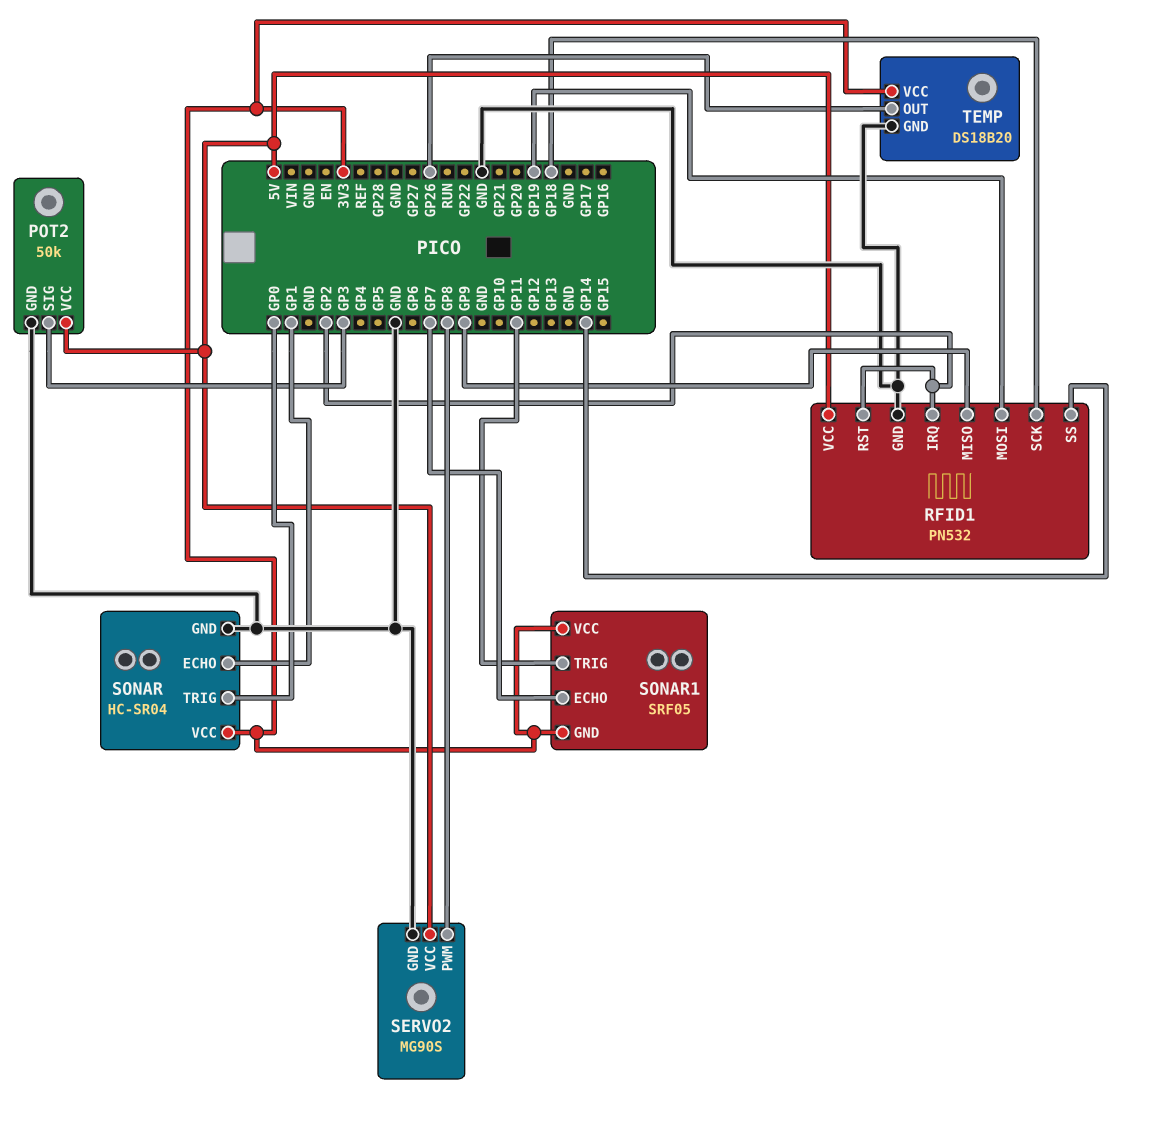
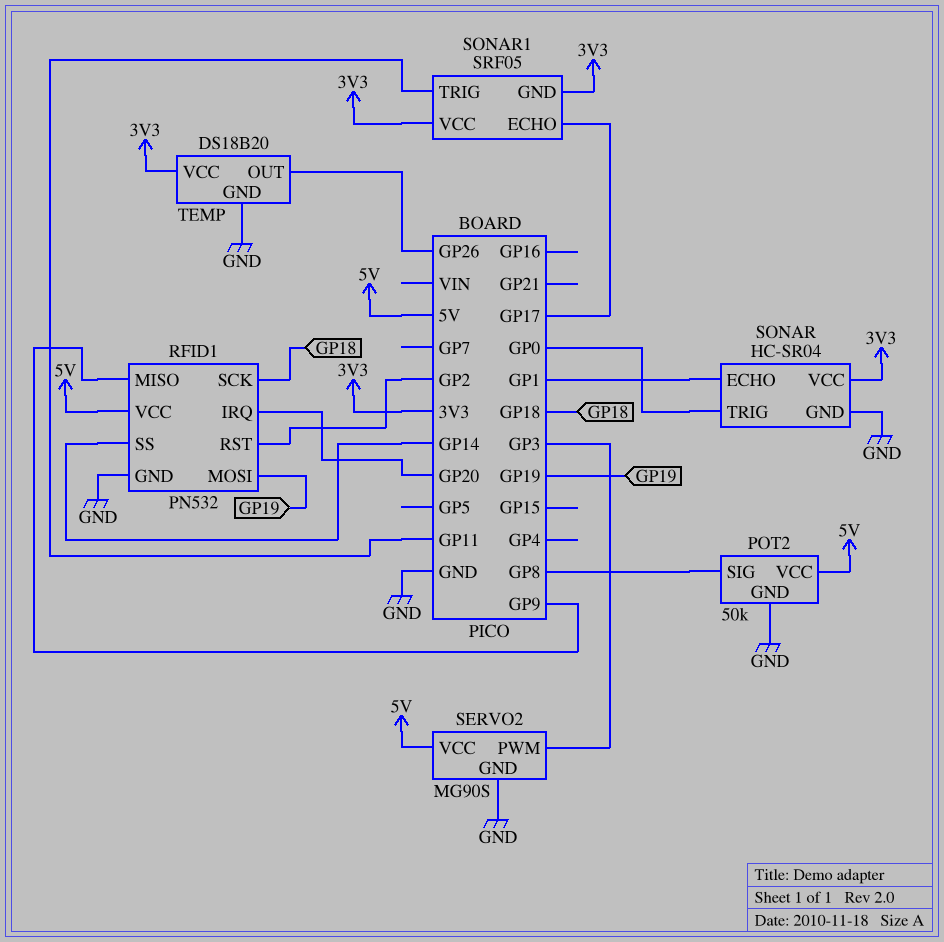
POT2 pin SIG: GP3 -> GP8
RFID1 pin IRQ: GP2 -> GP20
SERVO2 pin PWM: GP8 -> GP3
SONAR1 pin ECHO: GP7 -> GP17

